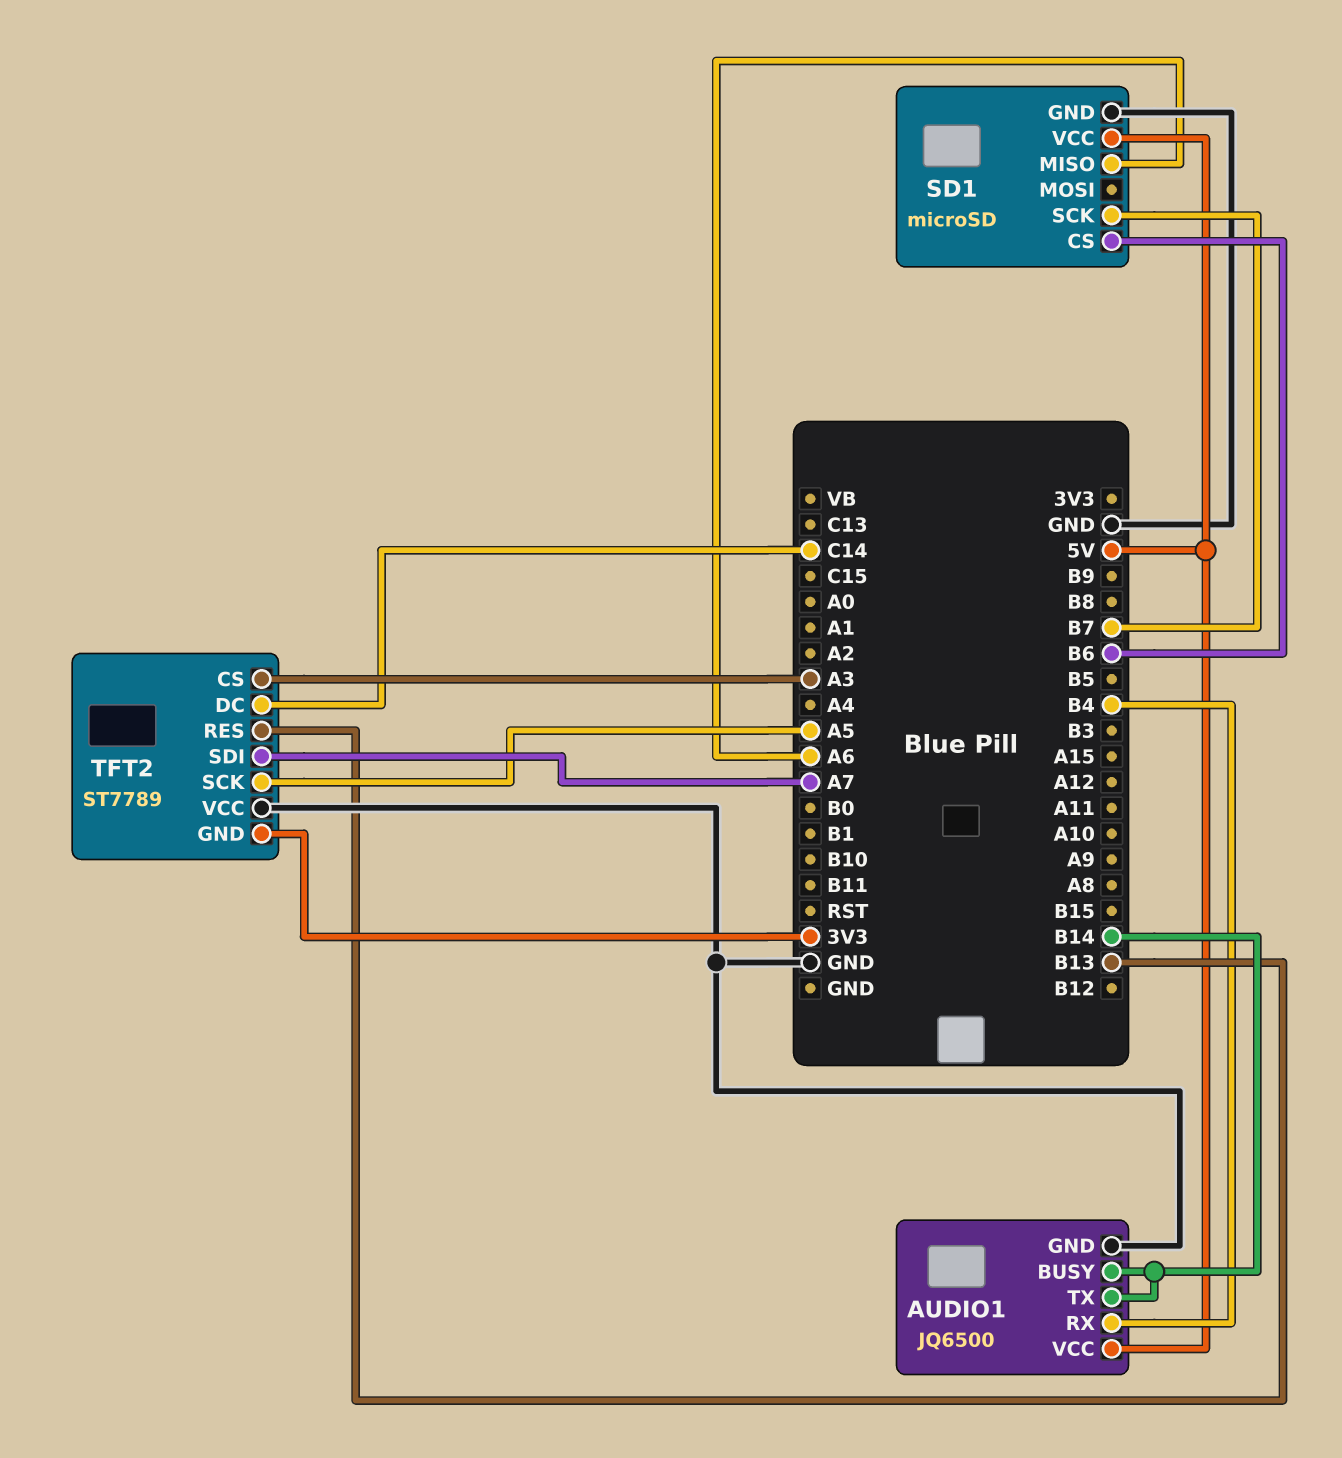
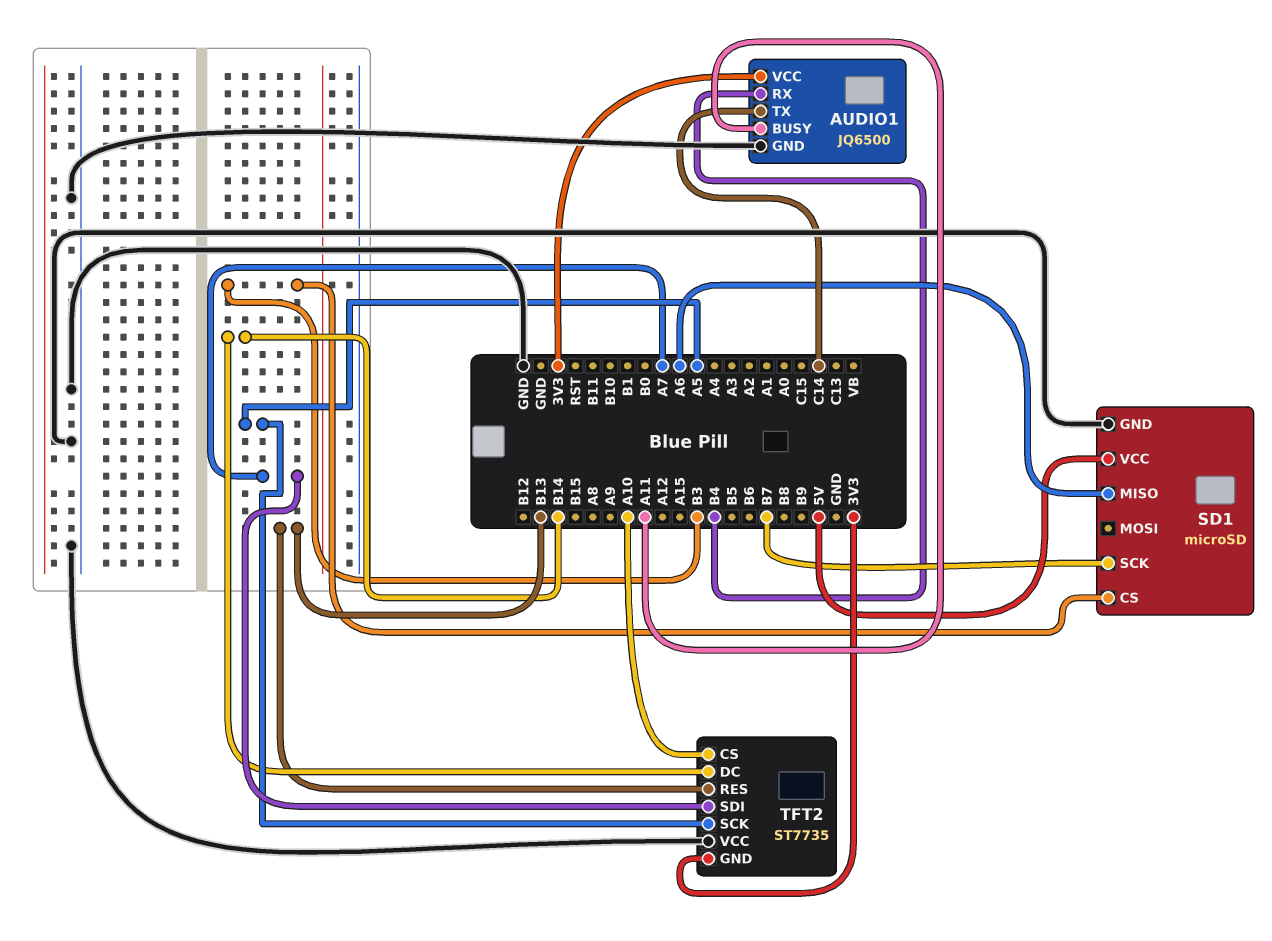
AUDIO1 pin BUSY: B14 -> A11
AUDIO1 pin TX: B14 -> C14
AUDIO1 pin VCC: 5V -> 3V3
SD1 pin CS: B6 -> B3
TFT2: ST7789 -> ST7735
TFT2 pin CS: A3 -> A10
TFT2 pin DC: C14 -> B14

